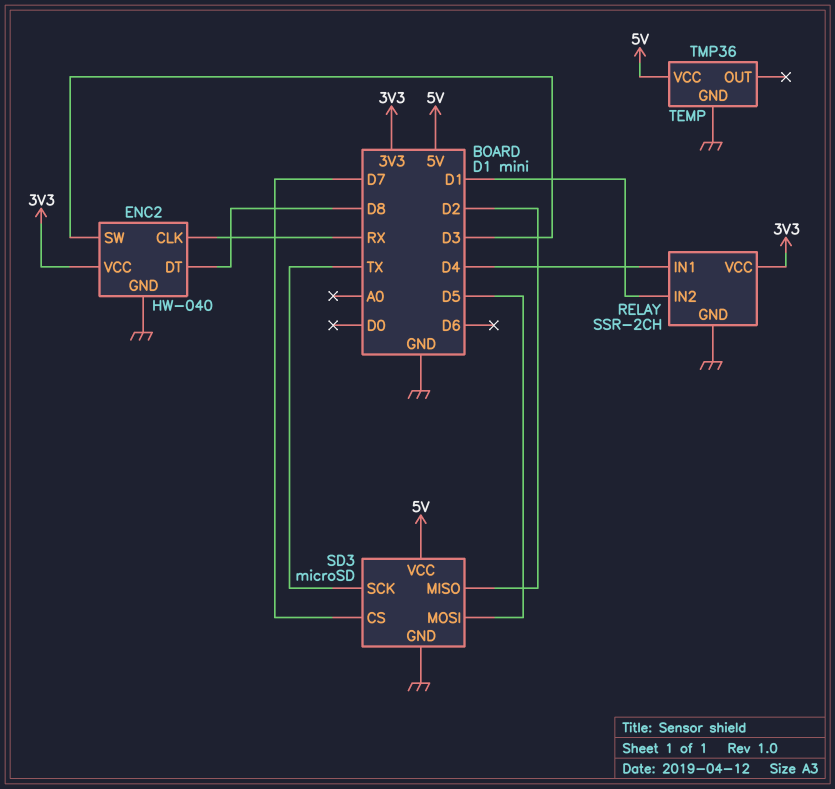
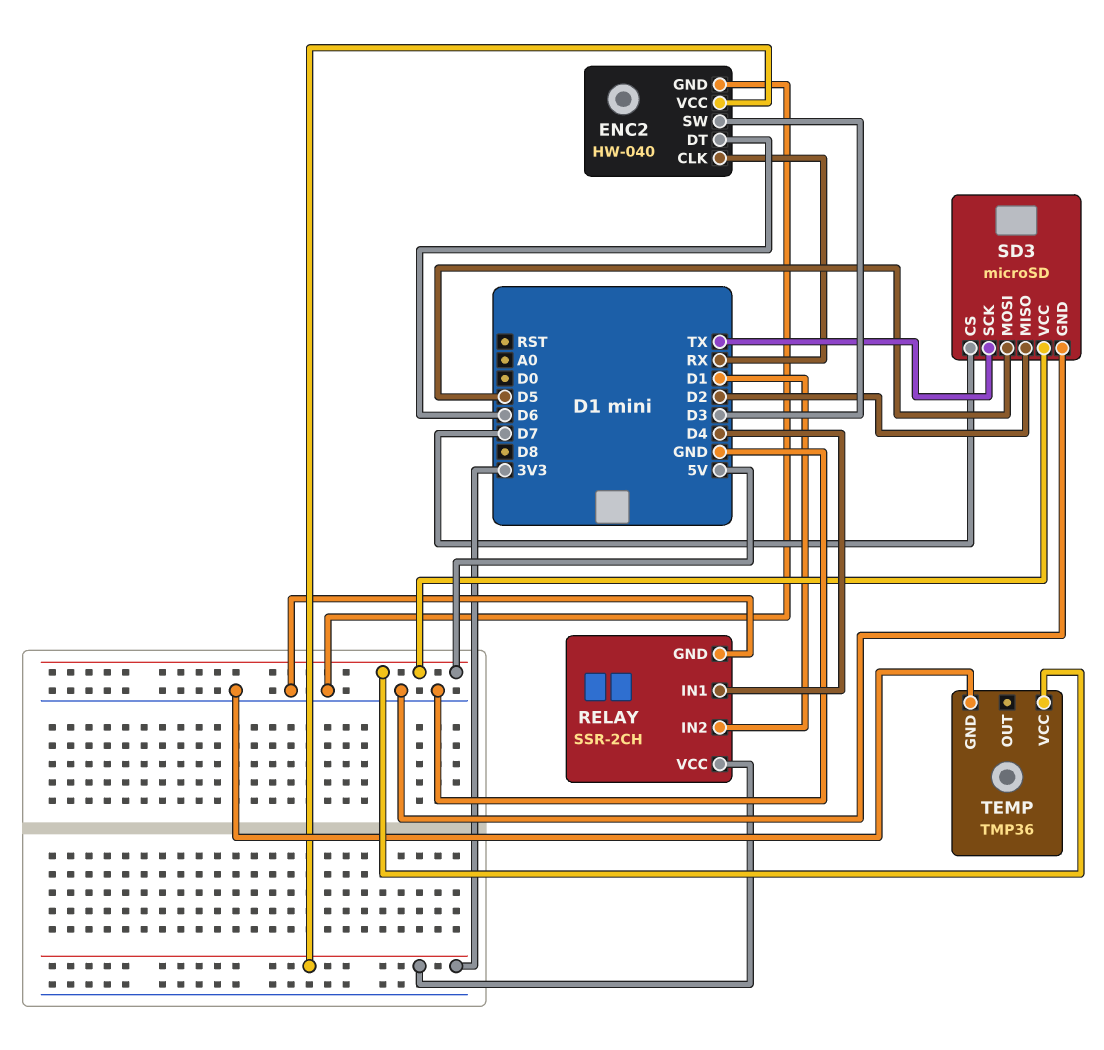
ENC2 pin DT: D8 -> D6

